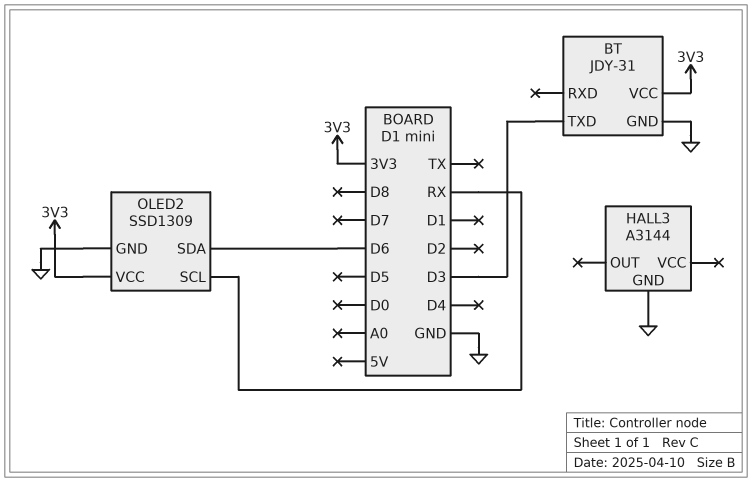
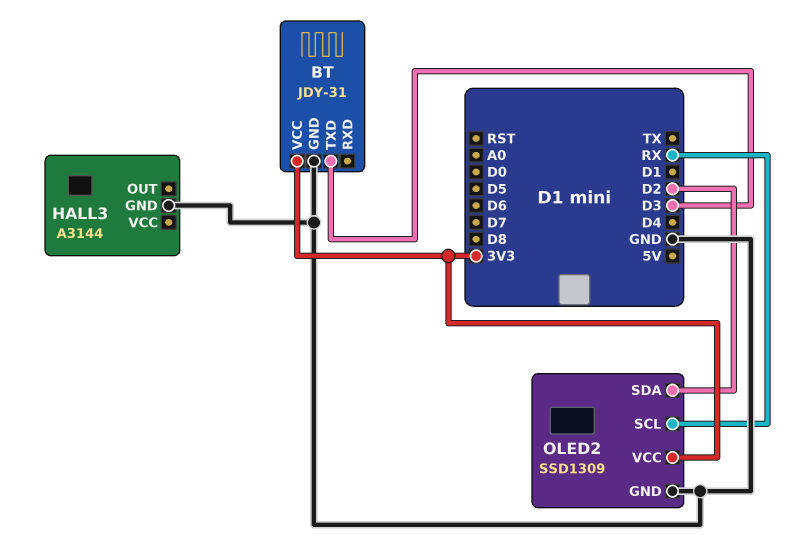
OLED2 pin SDA: D6 -> D2

